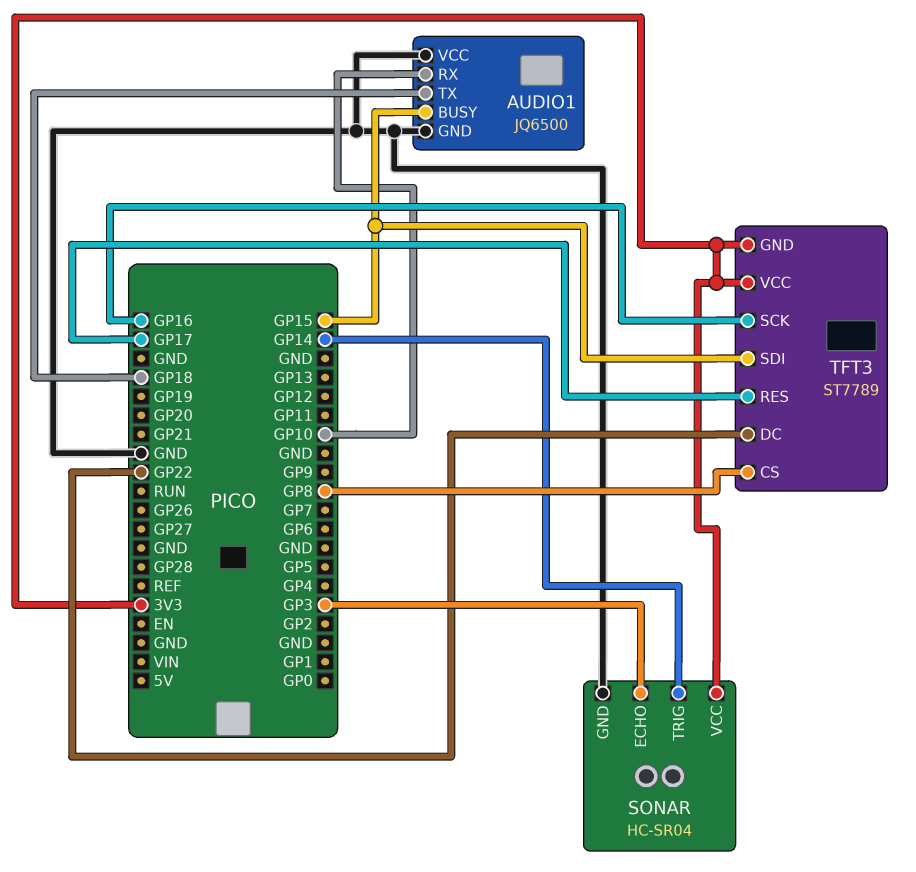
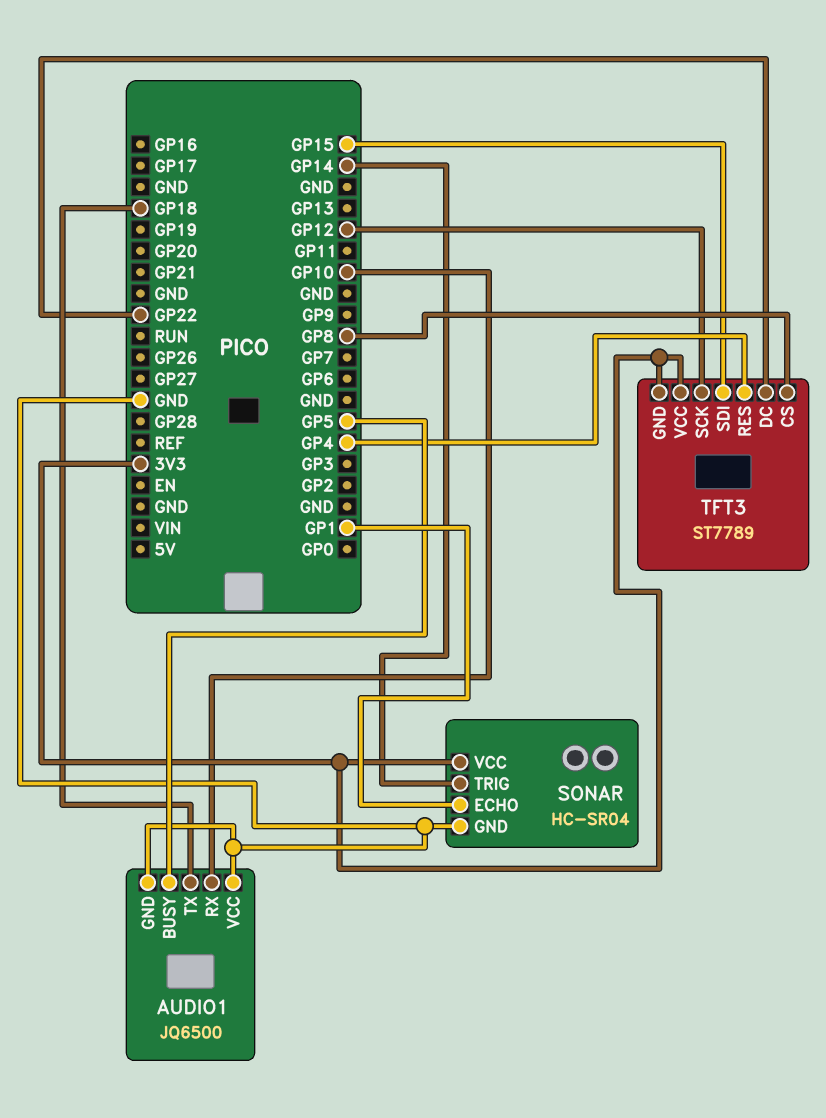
AUDIO1 pin BUSY: GP15 -> GP5
SONAR pin ECHO: GP3 -> GP1
TFT3 pin RES: GP17 -> GP4
TFT3 pin SCK: GP16 -> GP12

